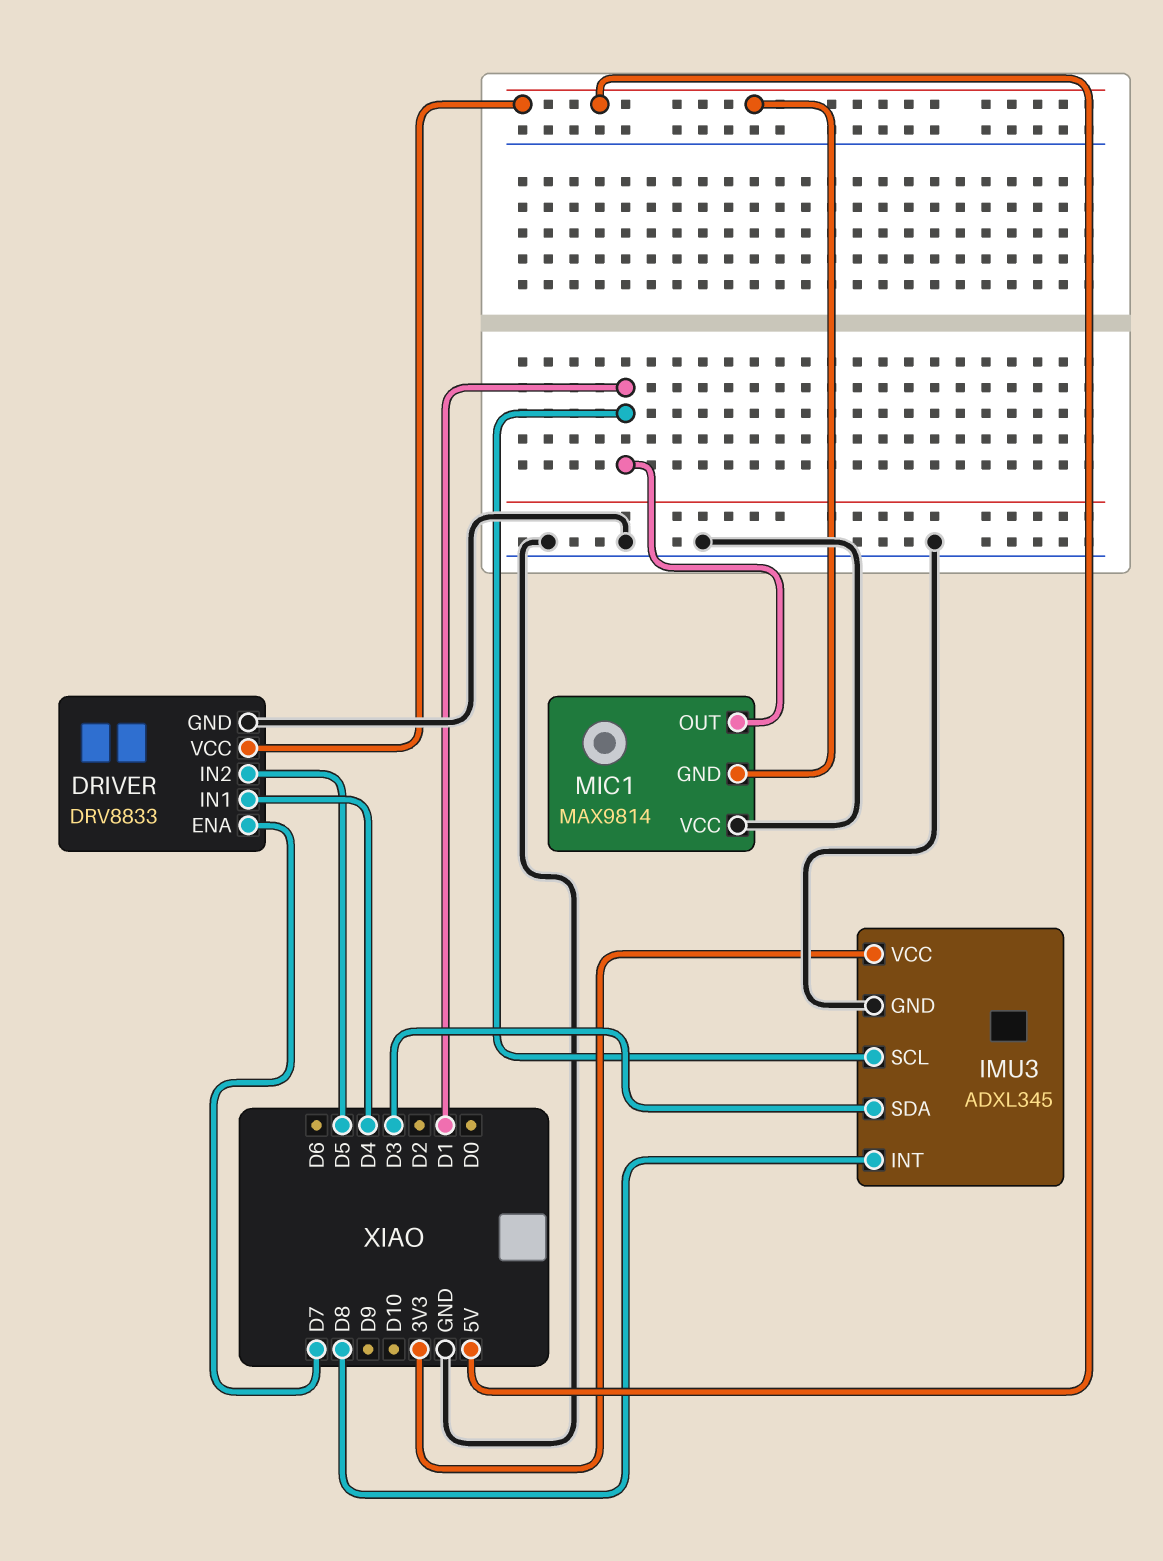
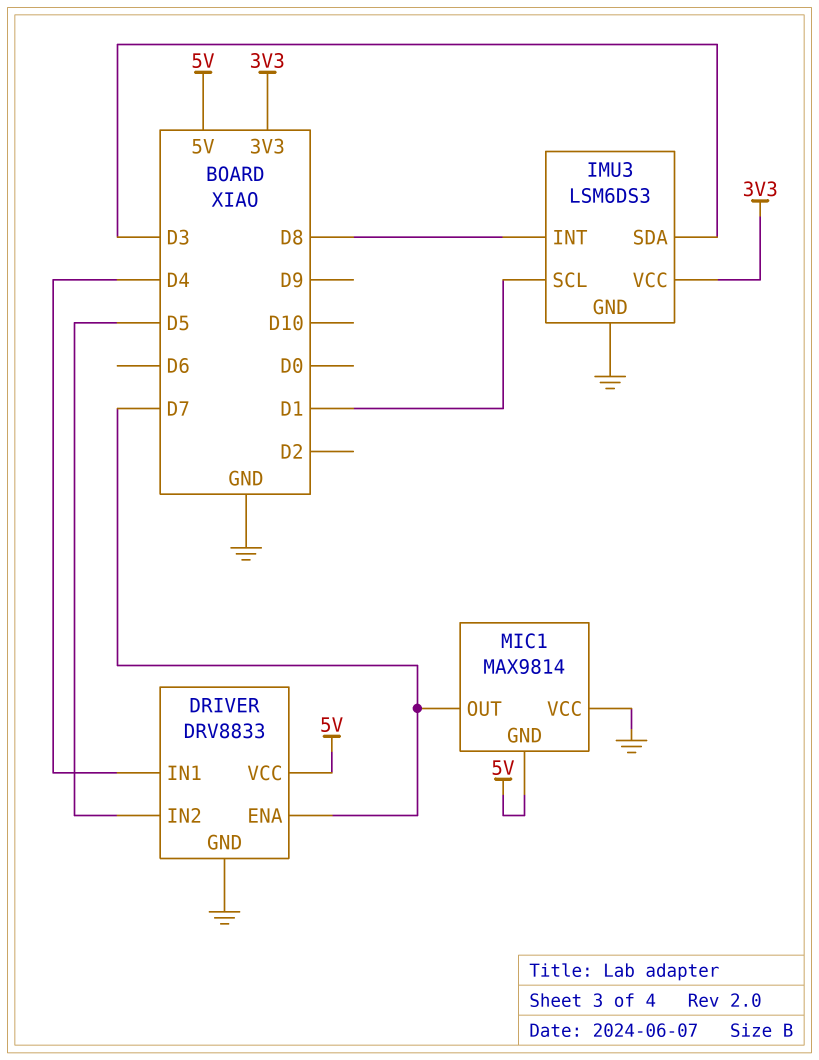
IMU3: ADXL345 -> LSM6DS3
MIC1 pin OUT: D1 -> D7

